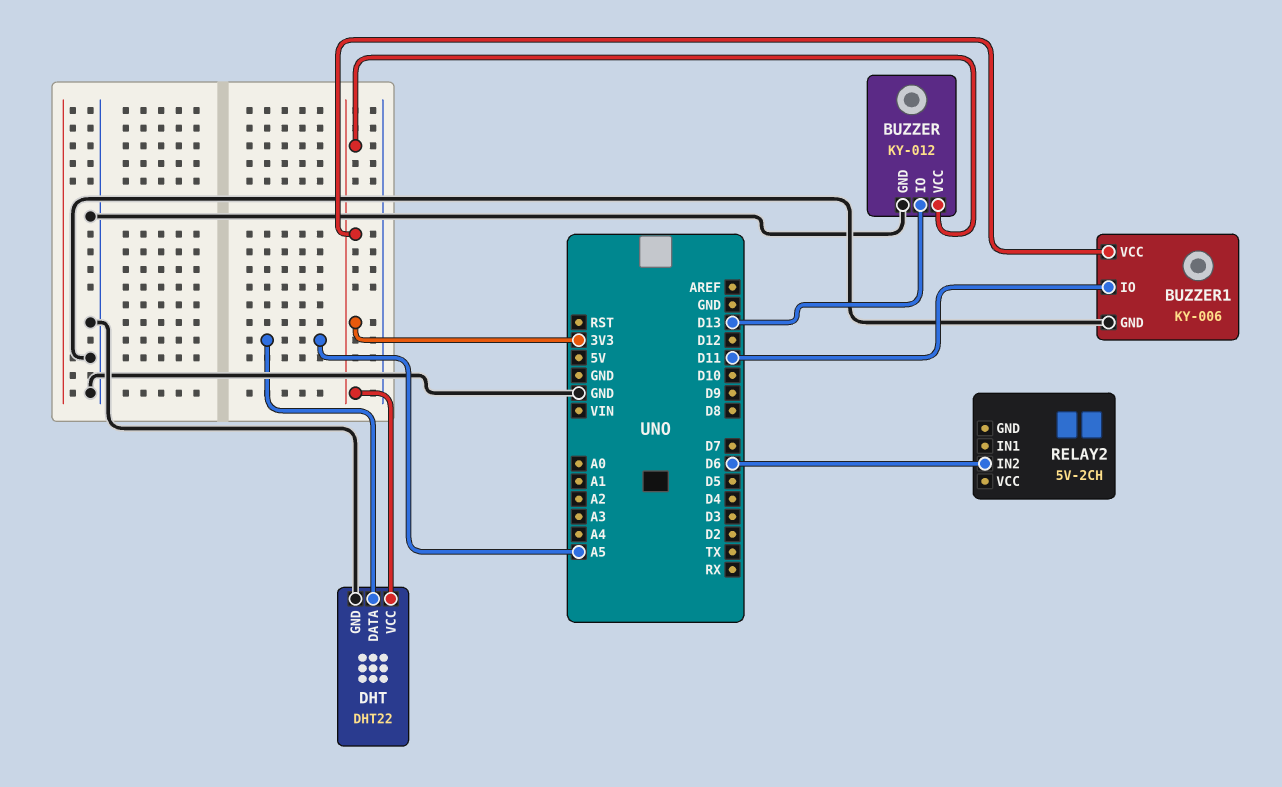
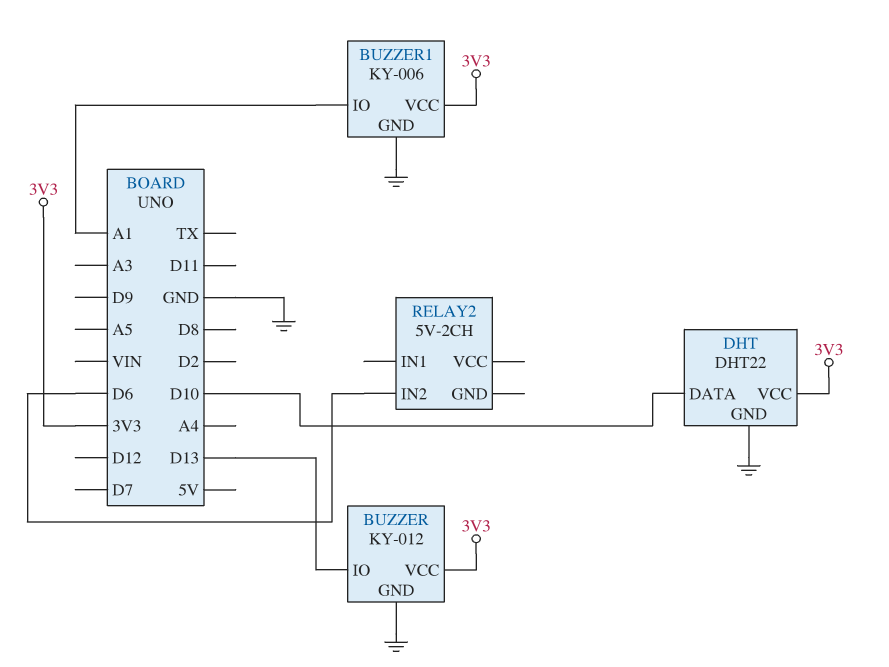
BUZZER1 pin IO: D11 -> A1
DHT pin DATA: A5 -> D10

